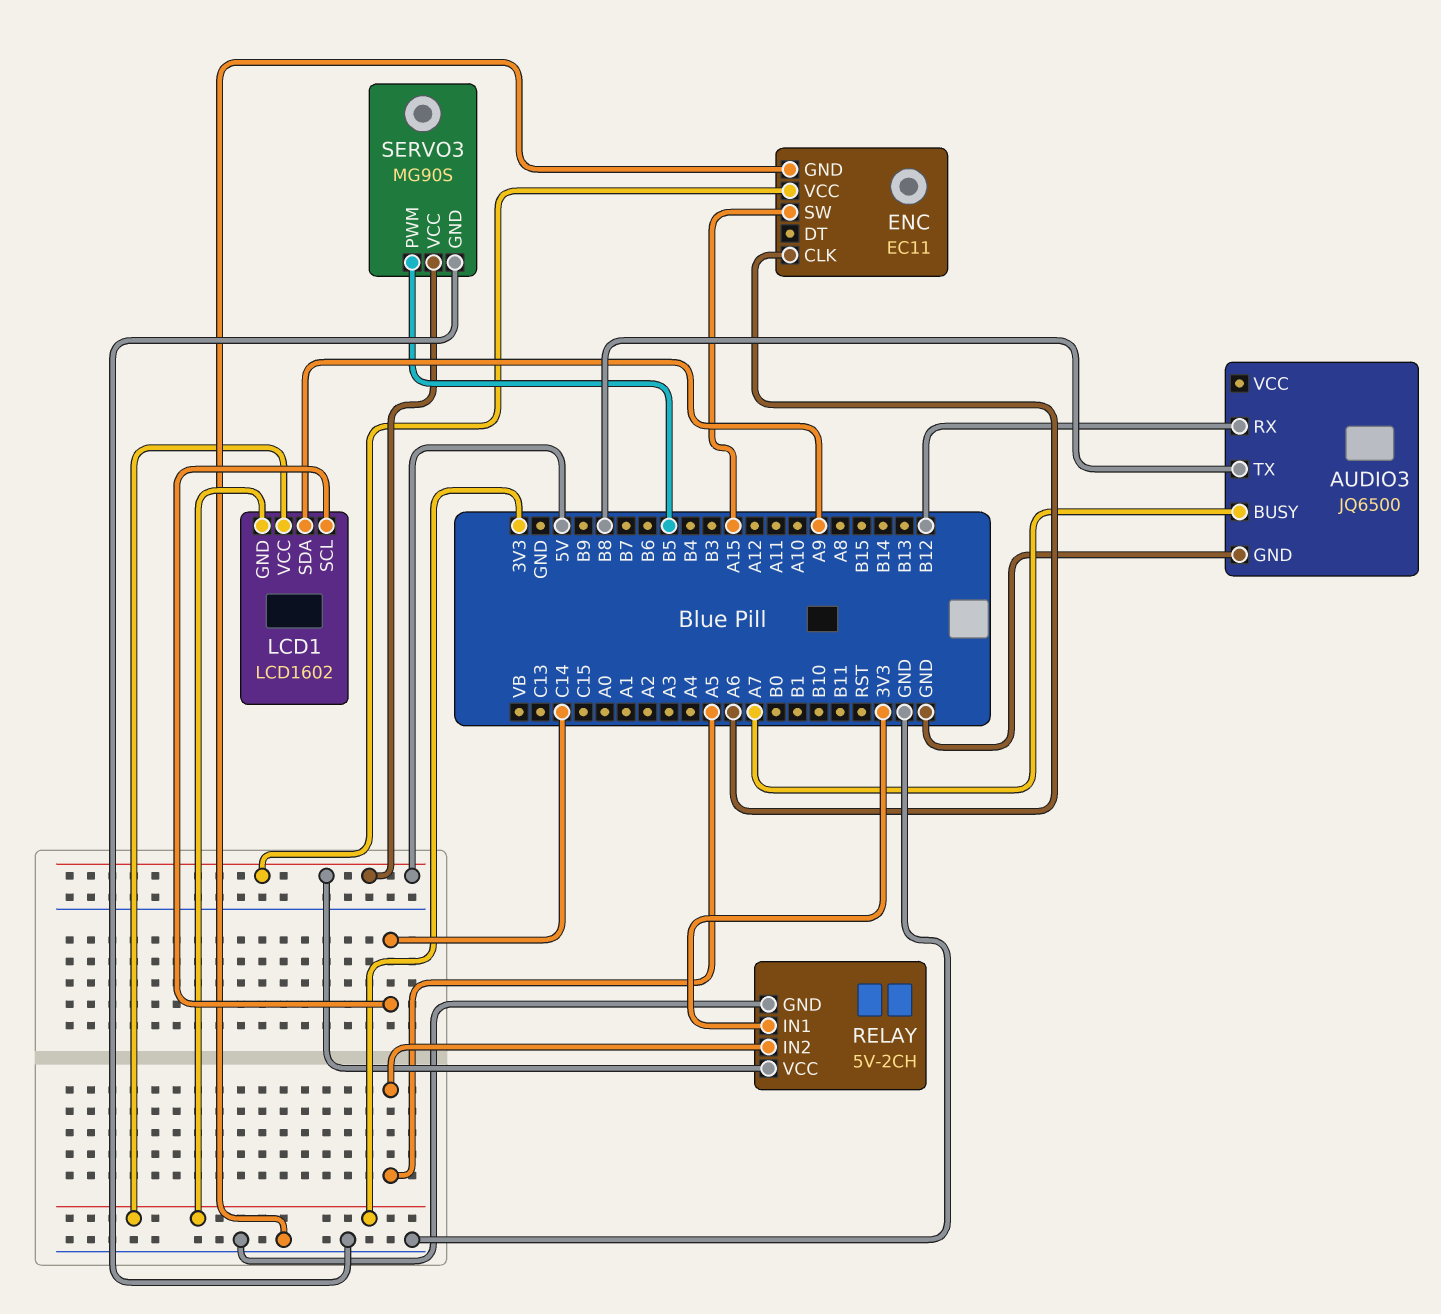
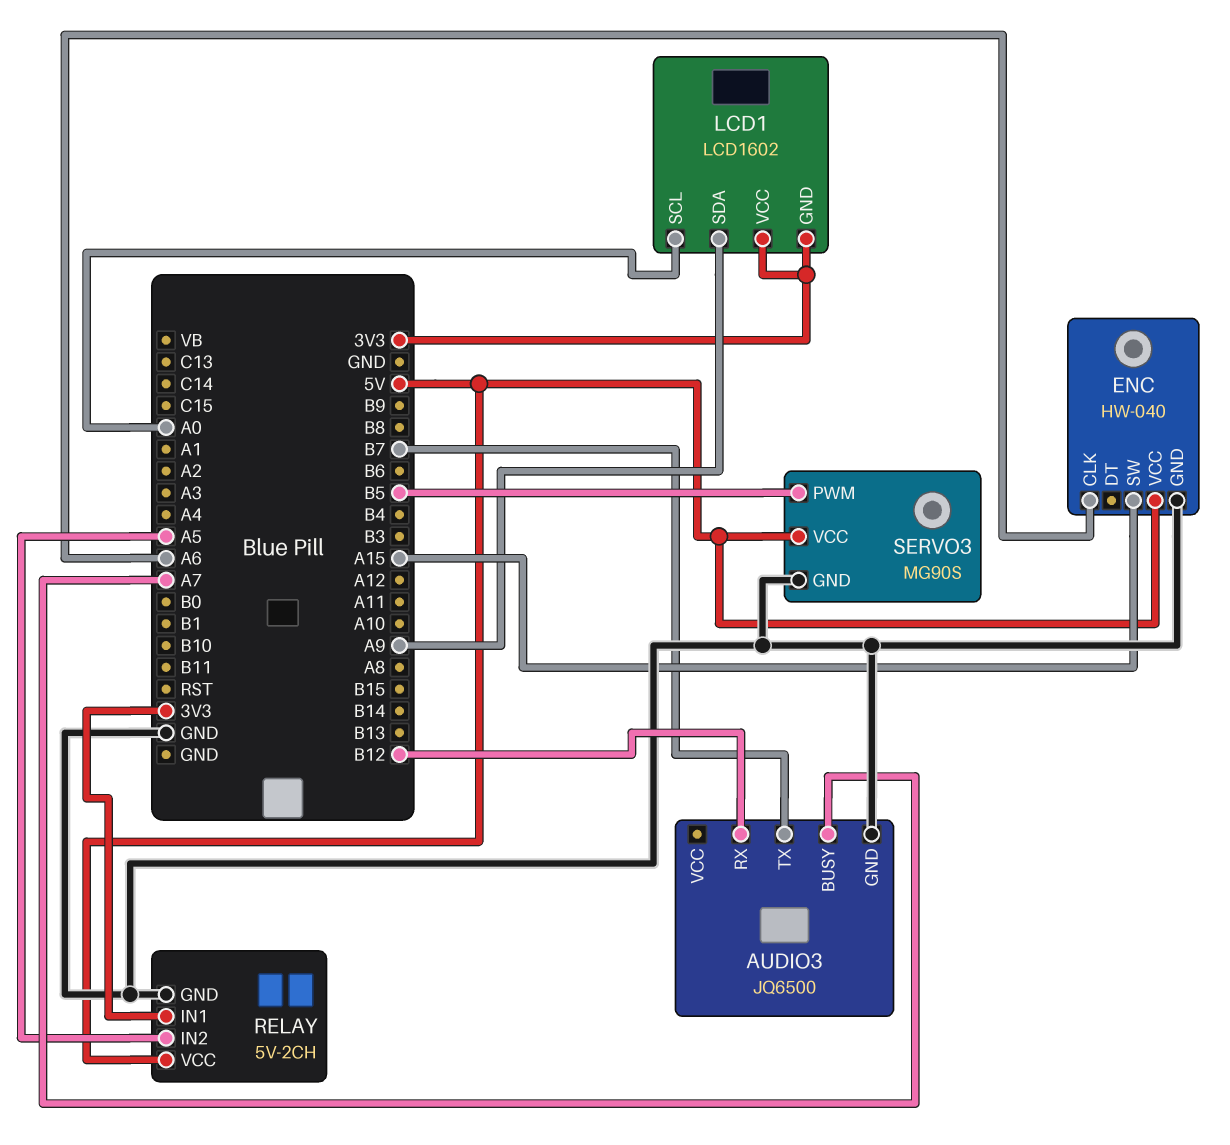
AUDIO3 pin TX: B8 -> B7
ENC: EC11 -> HW-040
LCD1 pin SCL: C14 -> A0

